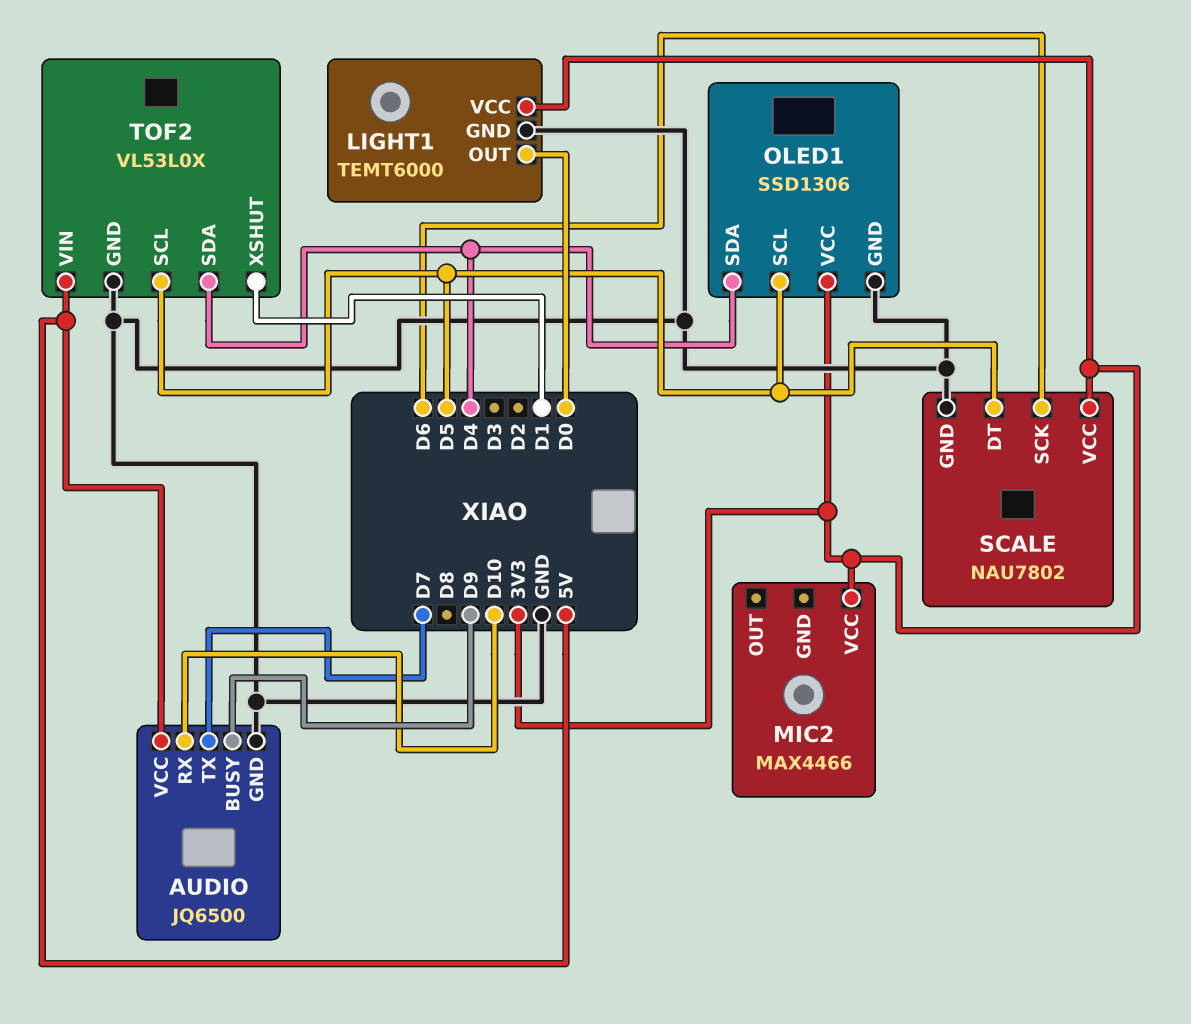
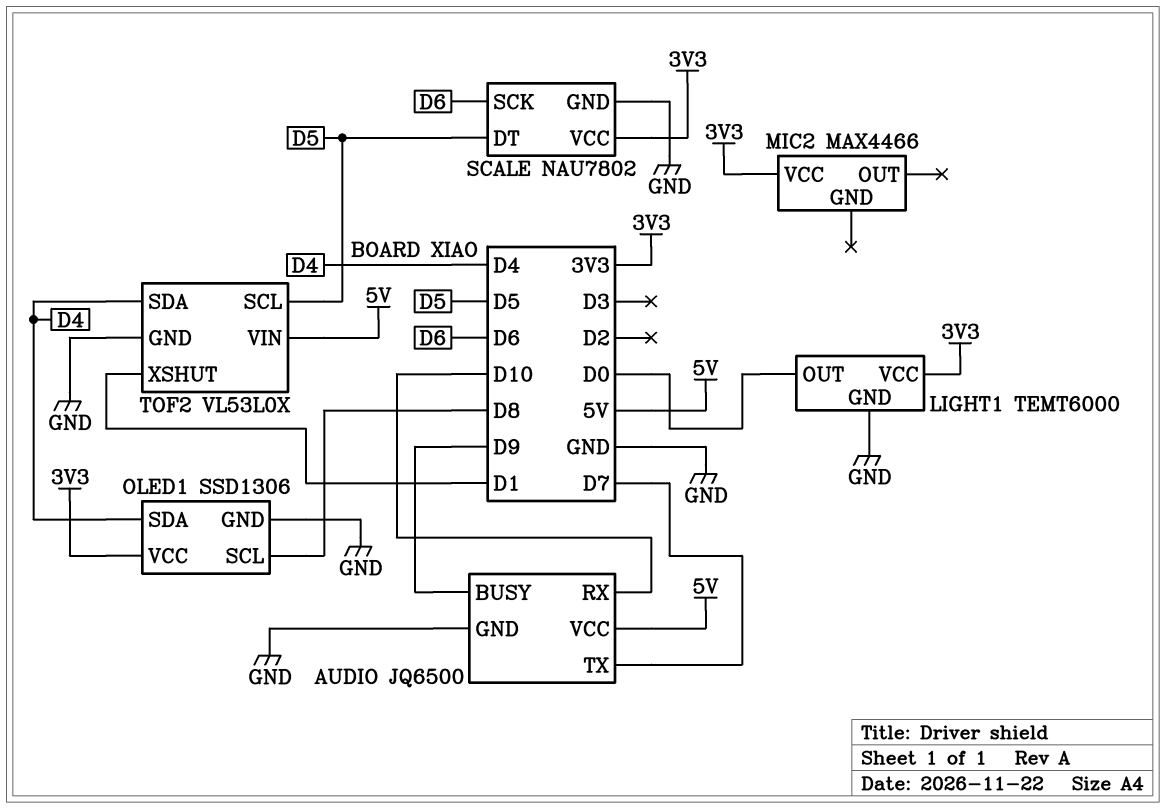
OLED1 pin SCL: D5 -> D8

